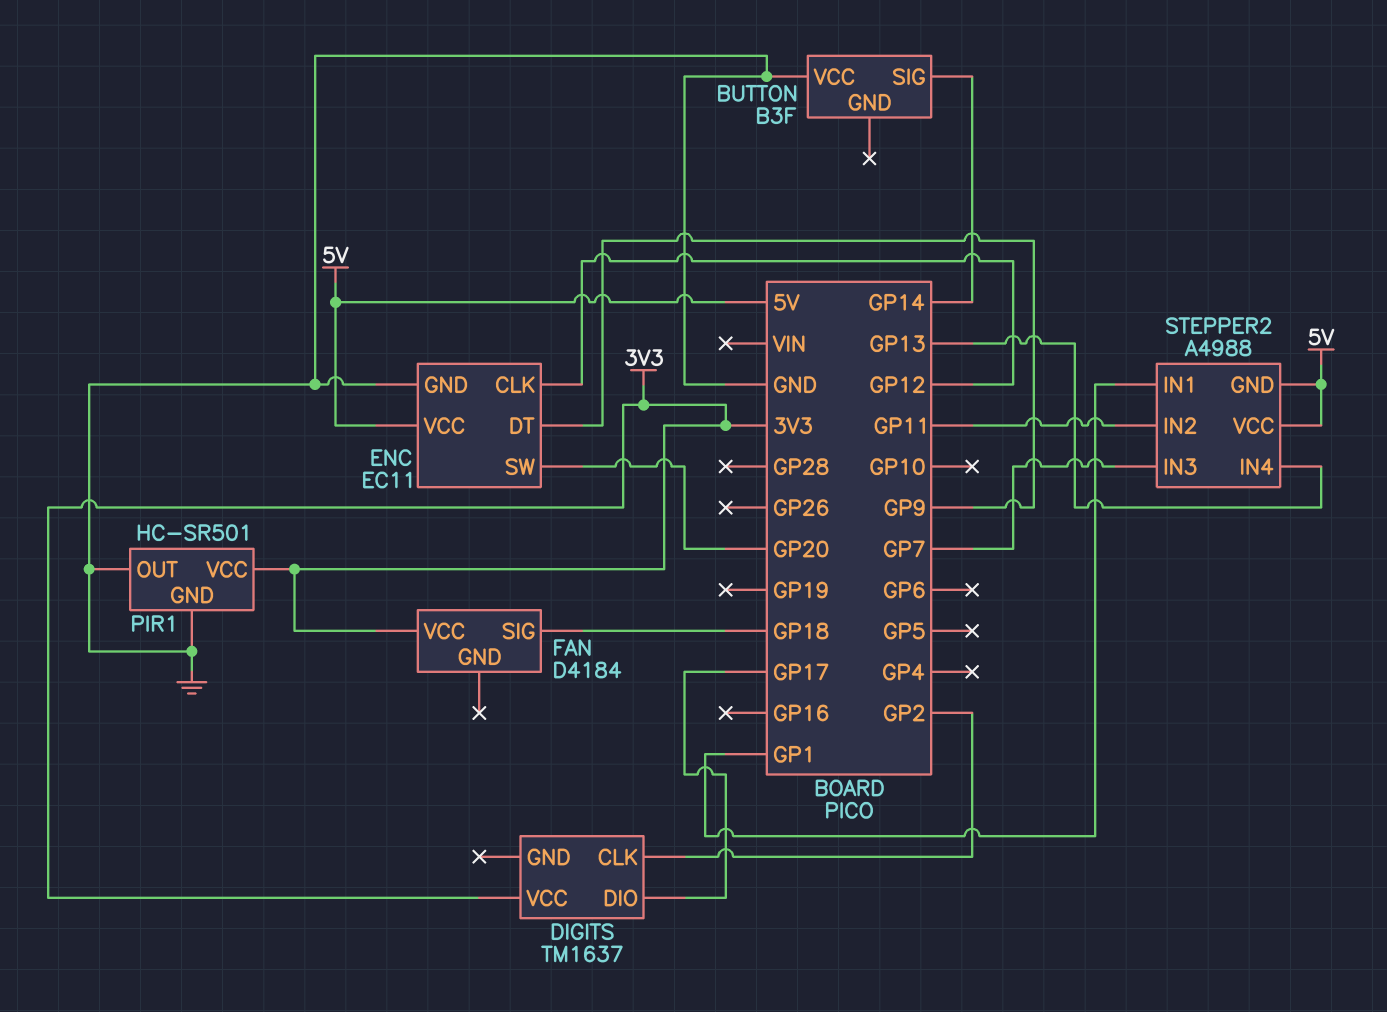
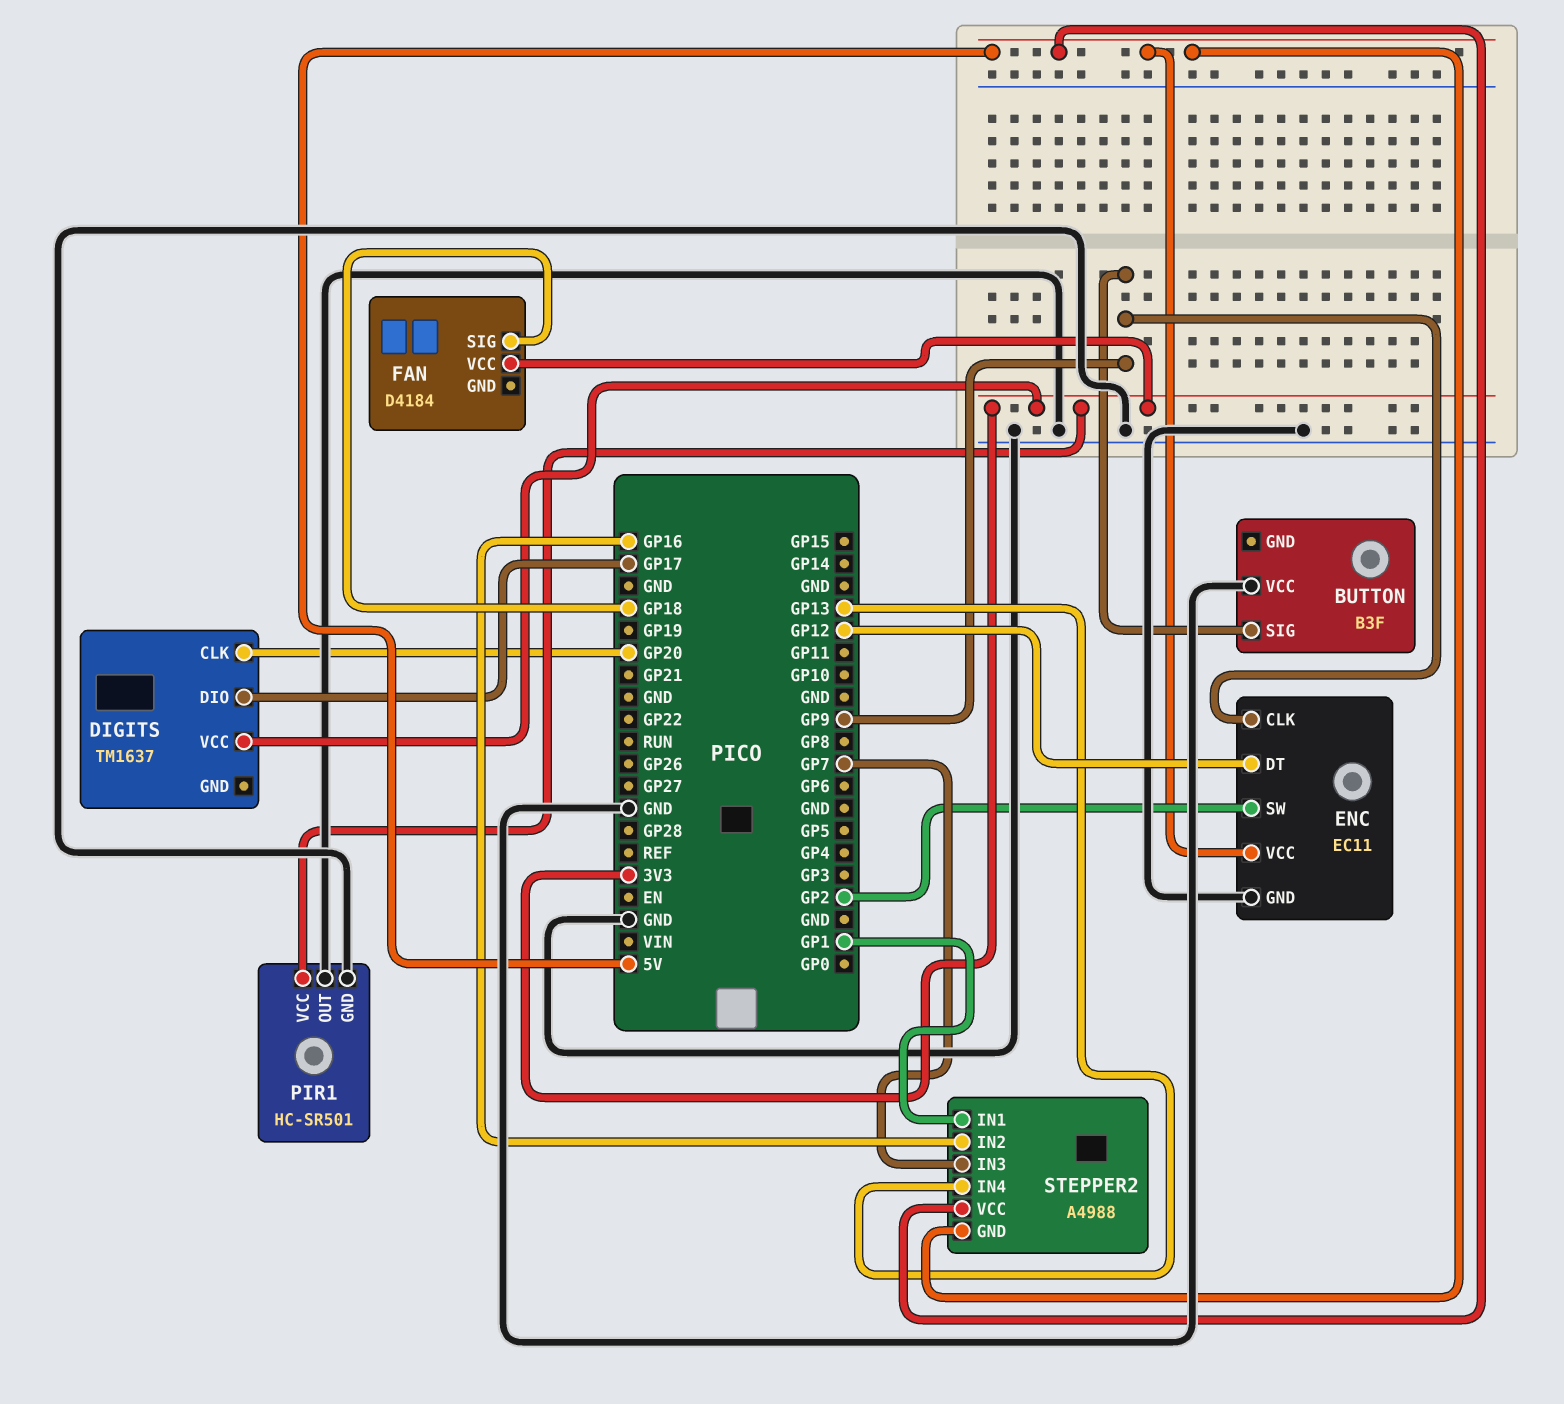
BUTTON pin SIG: GP14 -> GP9
DIGITS pin CLK: GP2 -> GP20
ENC pin CLK: GP12 -> GP9
ENC pin DT: GP9 -> GP12
ENC pin SW: GP20 -> GP2
STEPPER2 pin IN2: GP11 -> GP16

